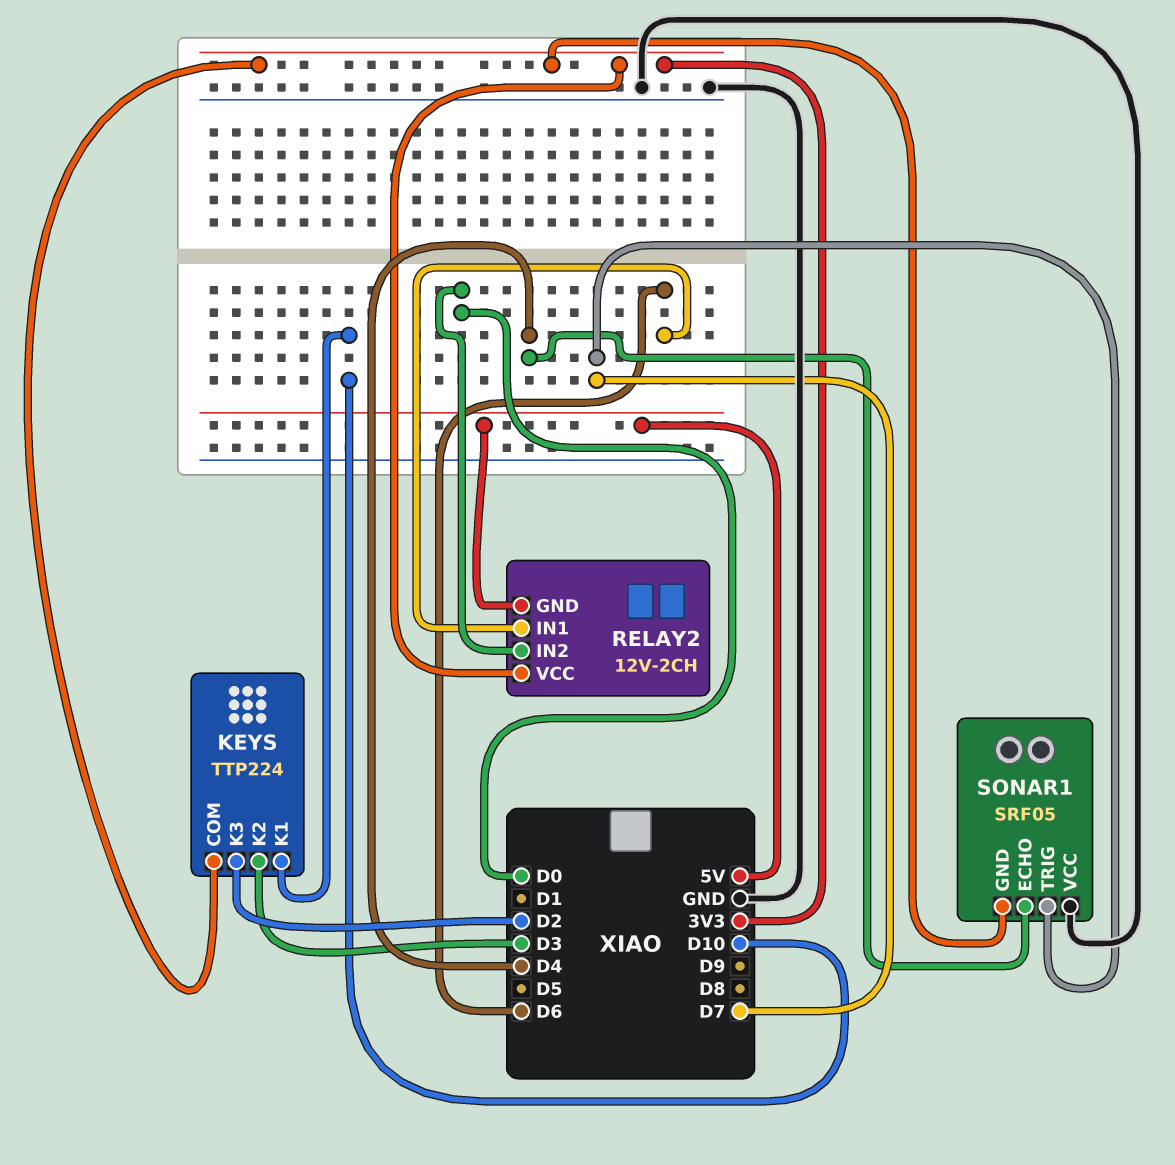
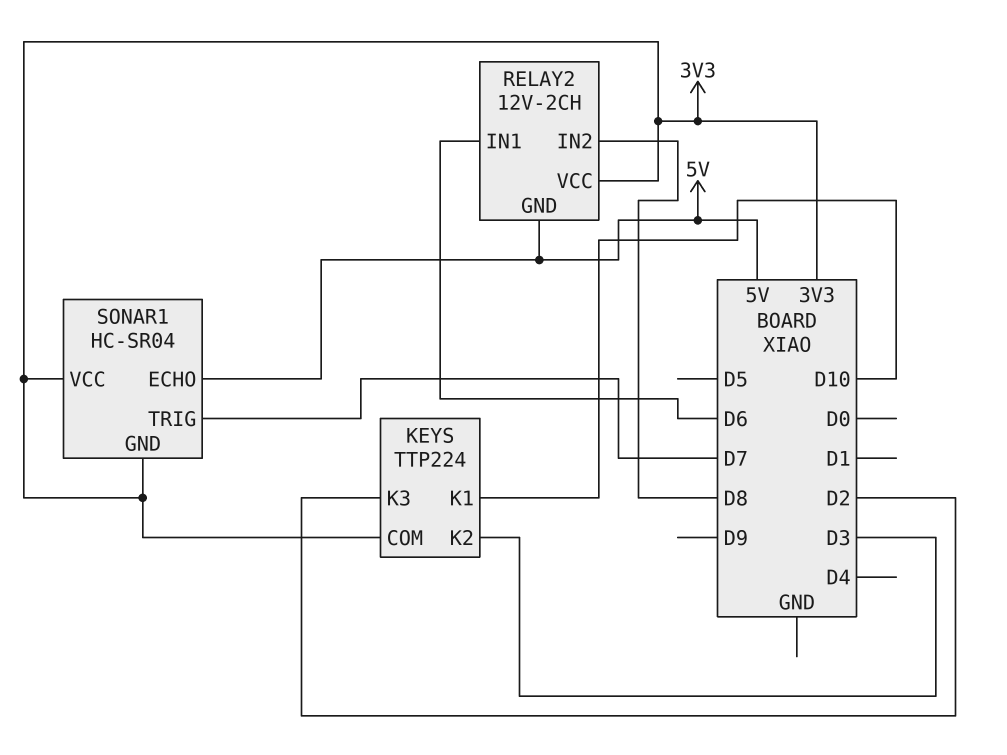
RELAY2 pin IN2: D0 -> D8
SONAR1: SRF05 -> HC-SR04
SONAR1 pin ECHO: D4 -> 5V
SONAR1 pin VCC: GND -> 3V3

